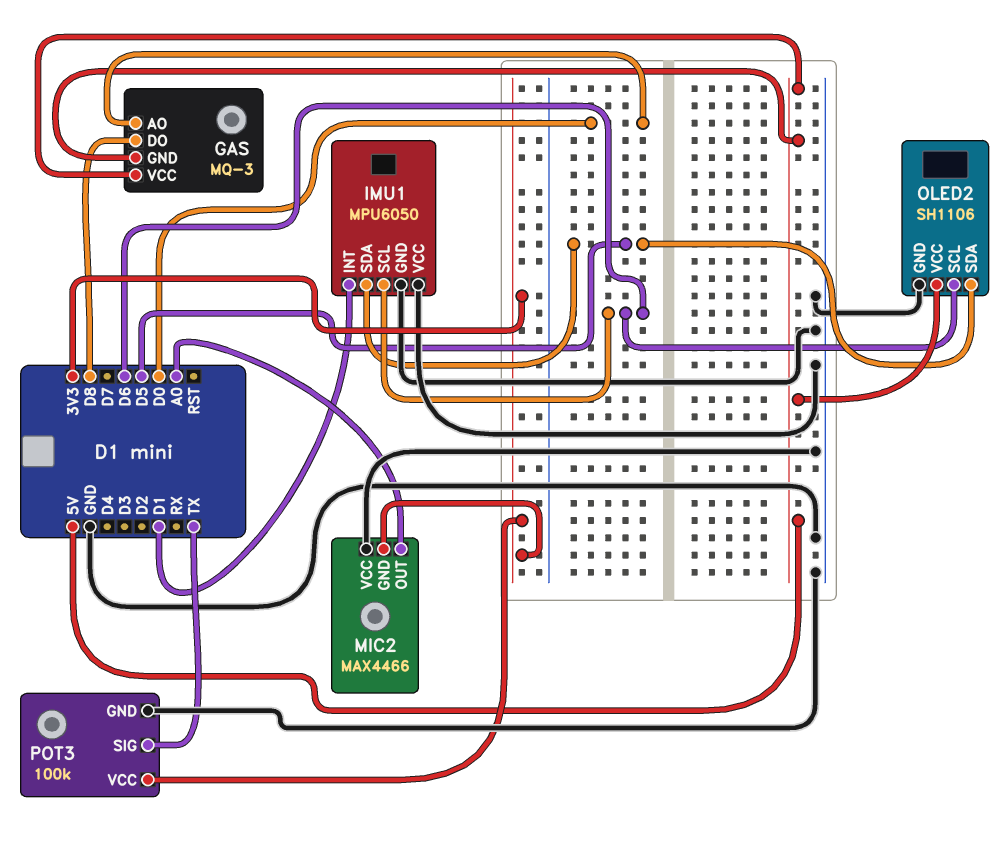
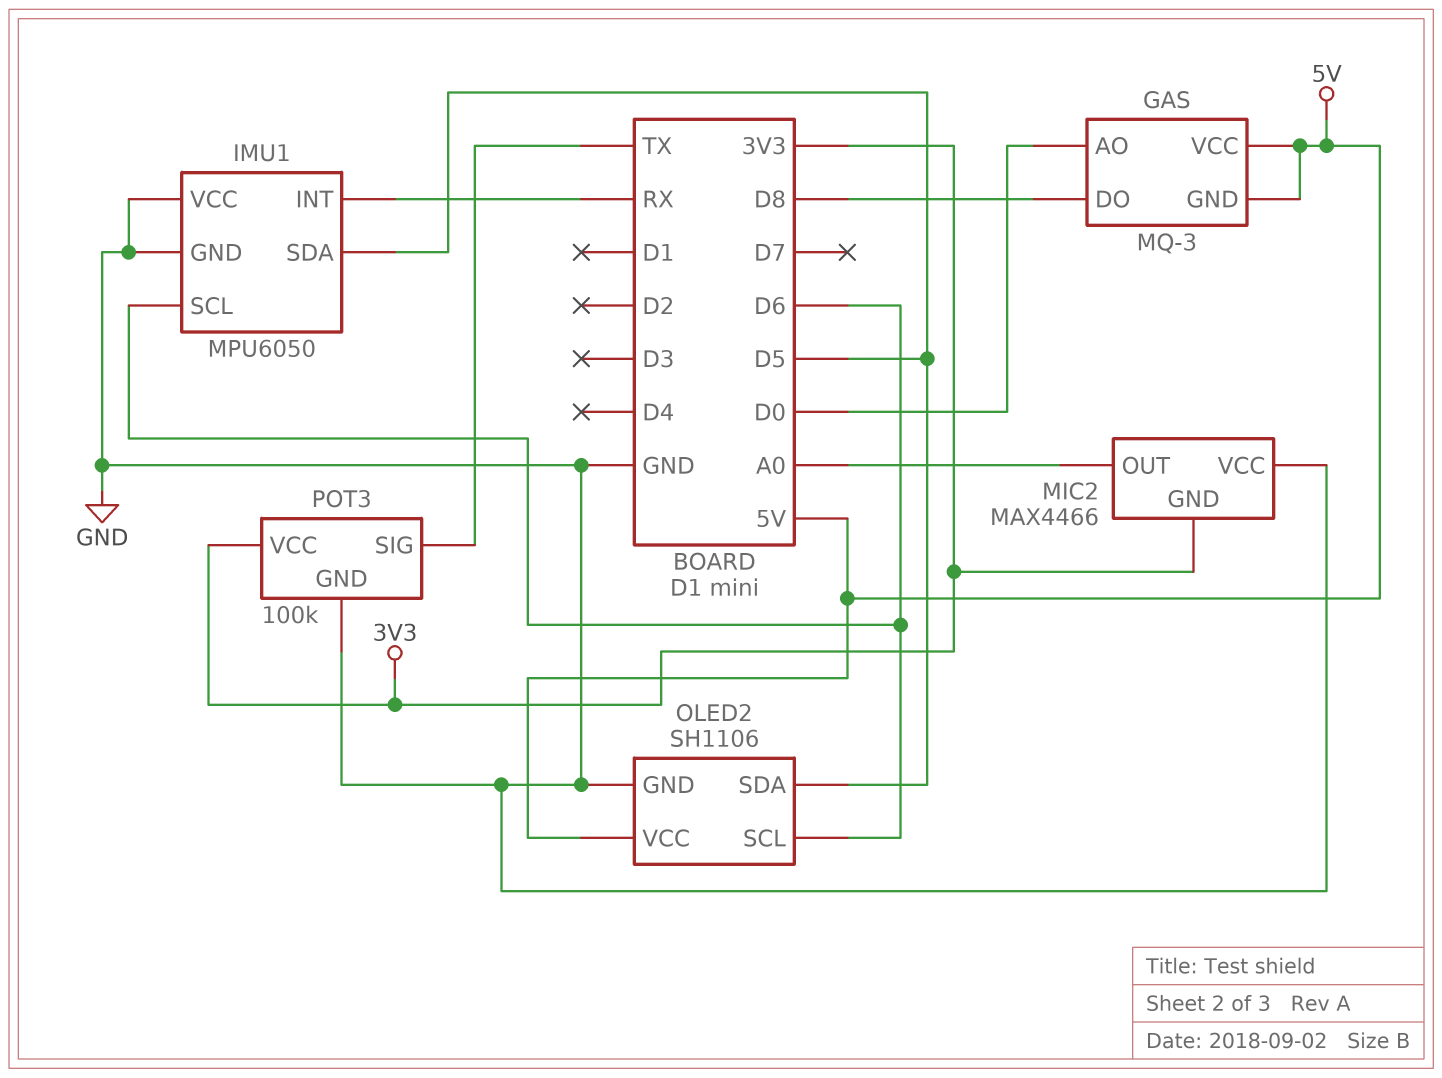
IMU1 pin INT: D1 -> RX

